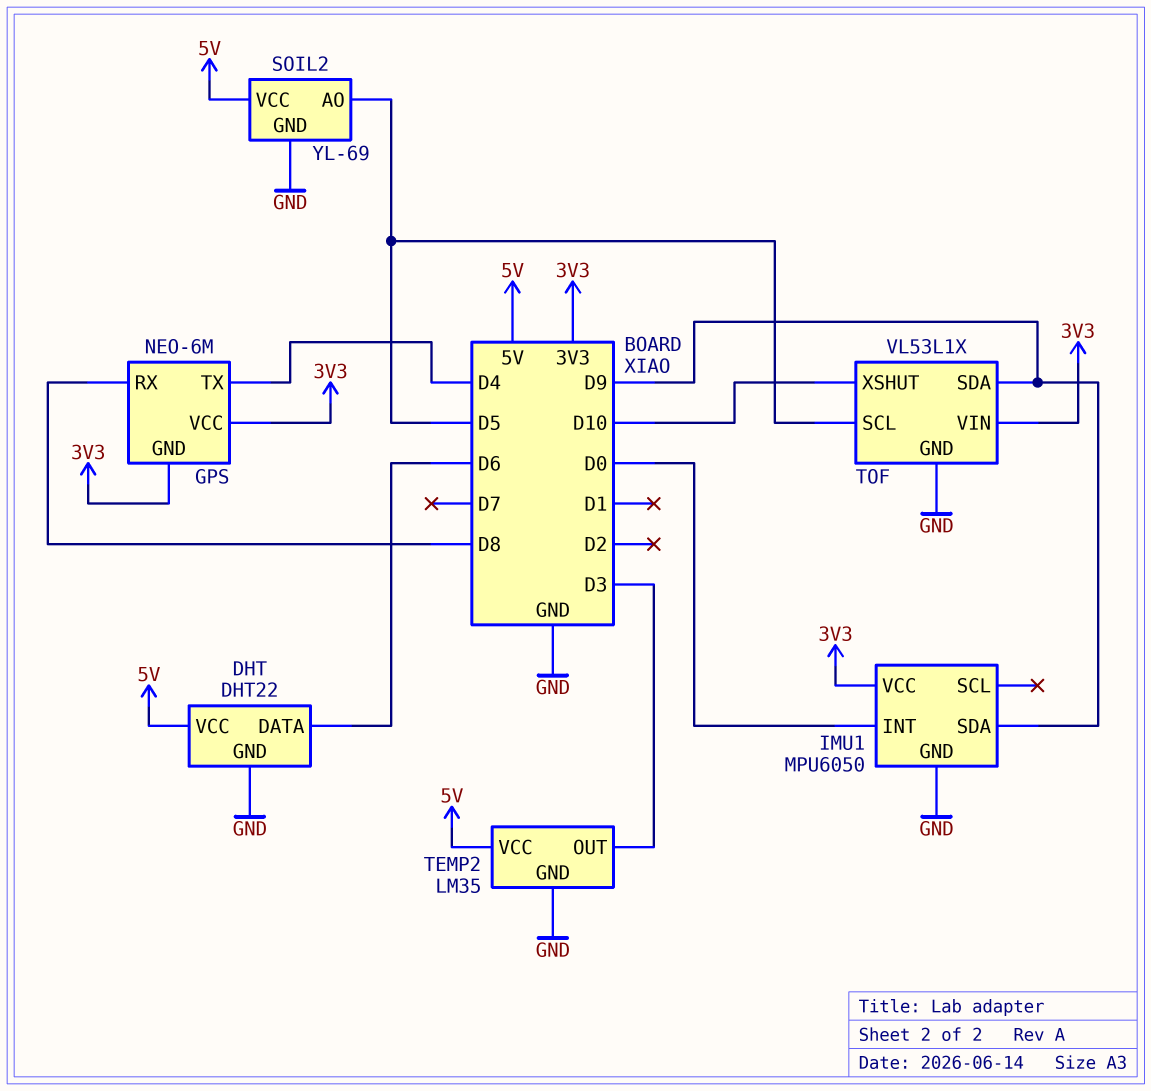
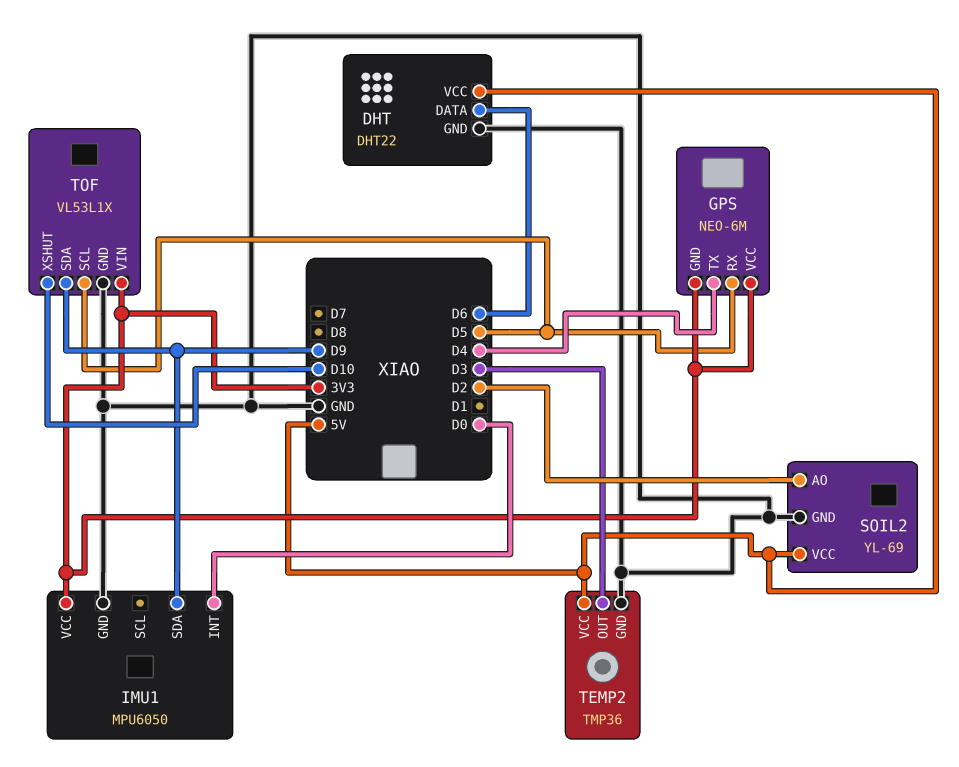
GPS pin RX: D8 -> D5
SOIL2 pin AO: D5 -> D2
TEMP2: LM35 -> TMP36

